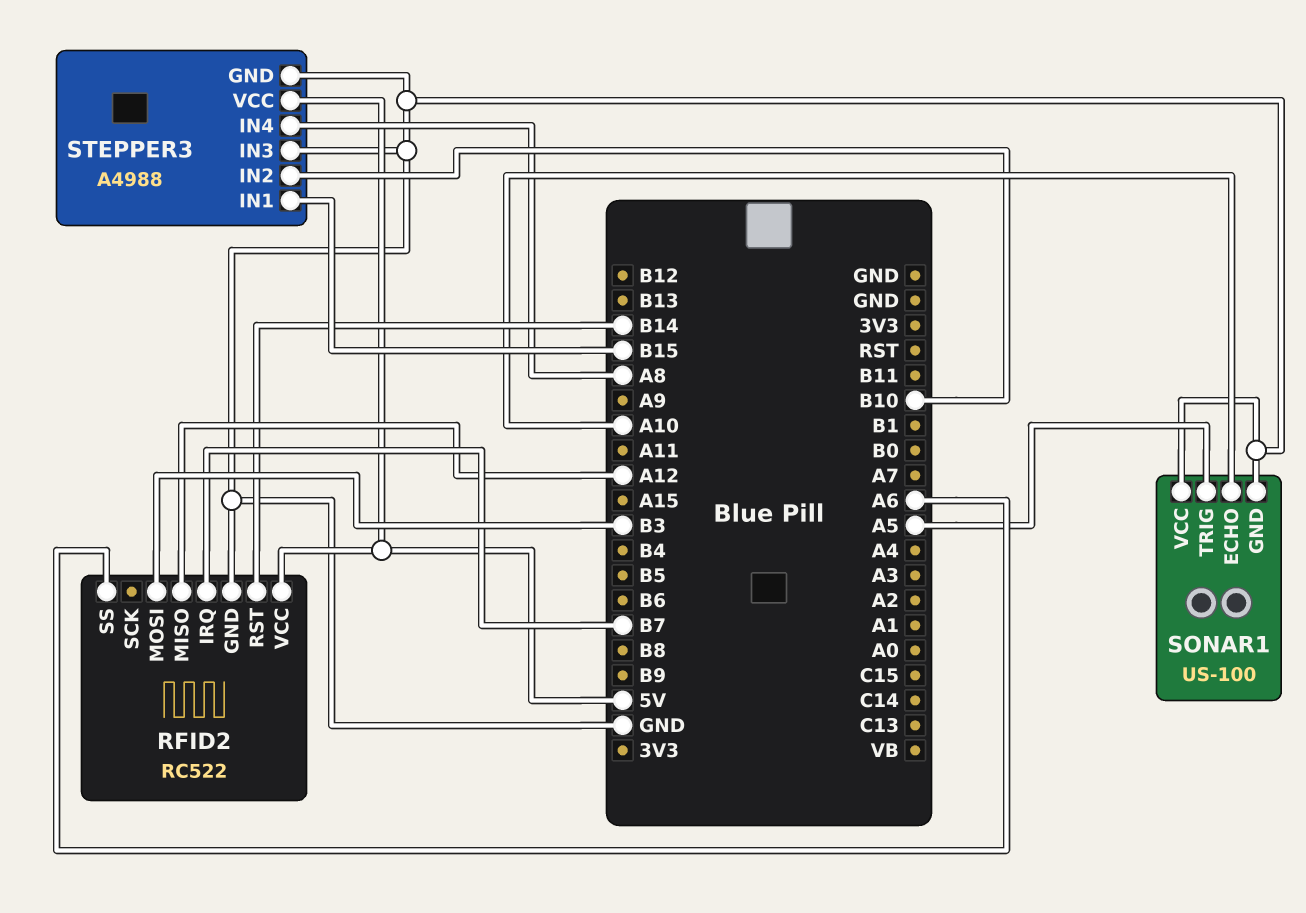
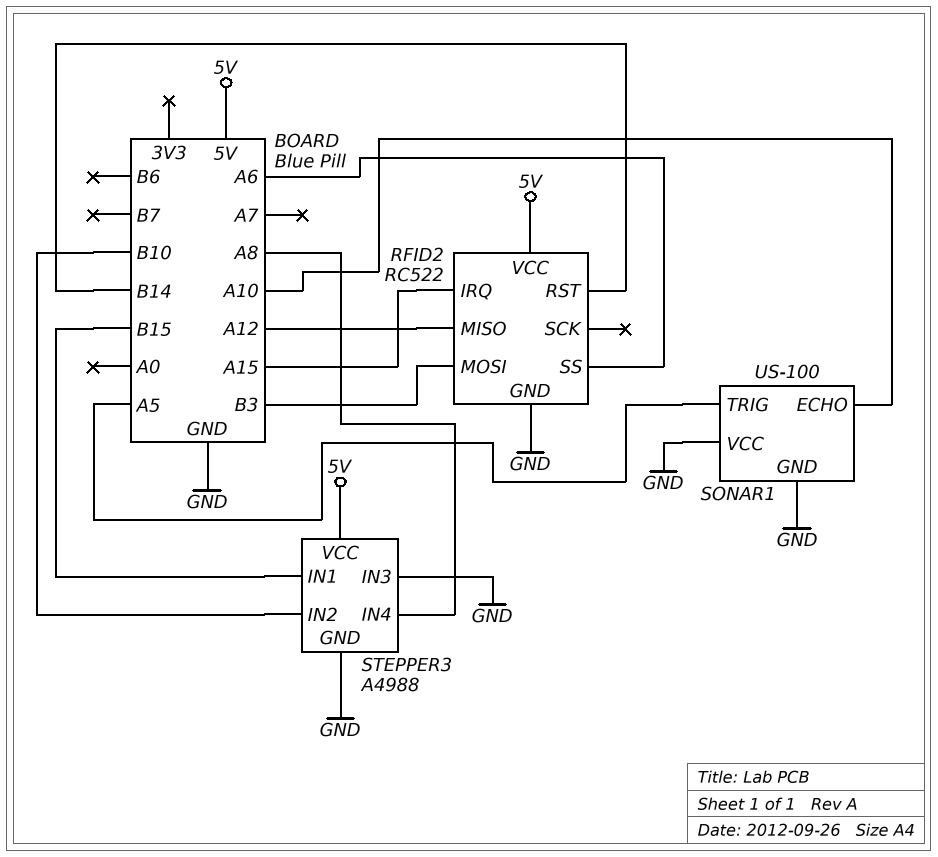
RFID2 pin IRQ: B7 -> A15

